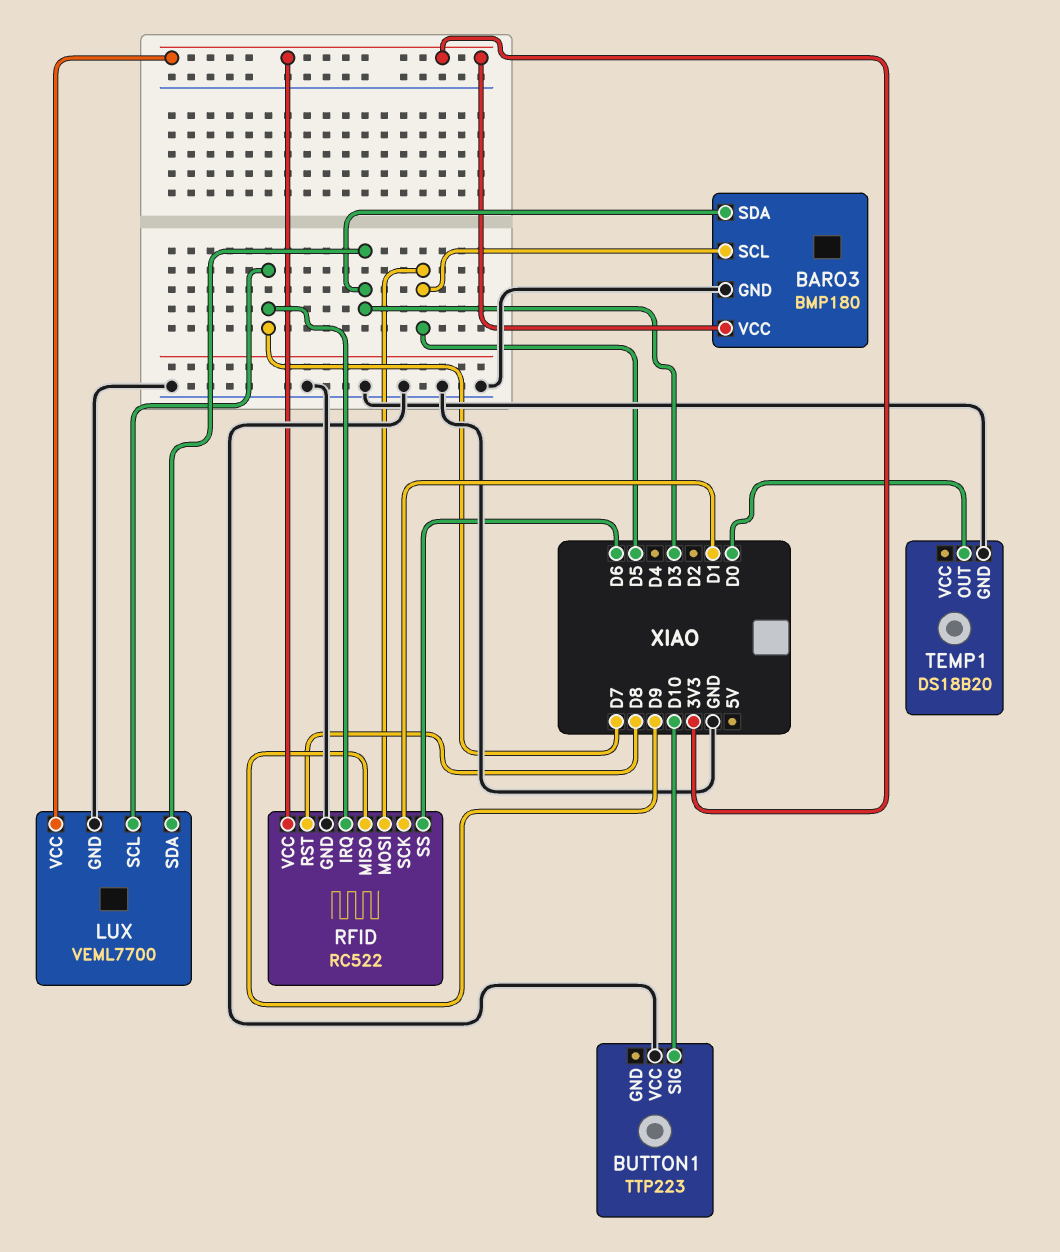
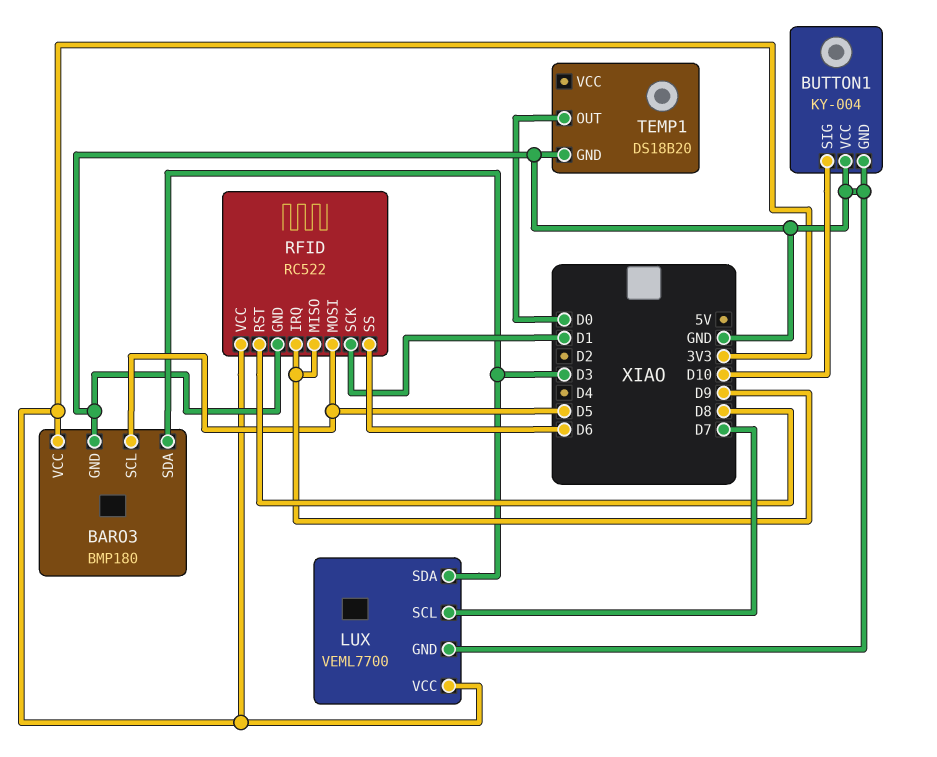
BUTTON1: TTP223 -> KY-004
BUTTON1 pin GND: none -> GND
RFID pin IRQ: D7 -> D9

